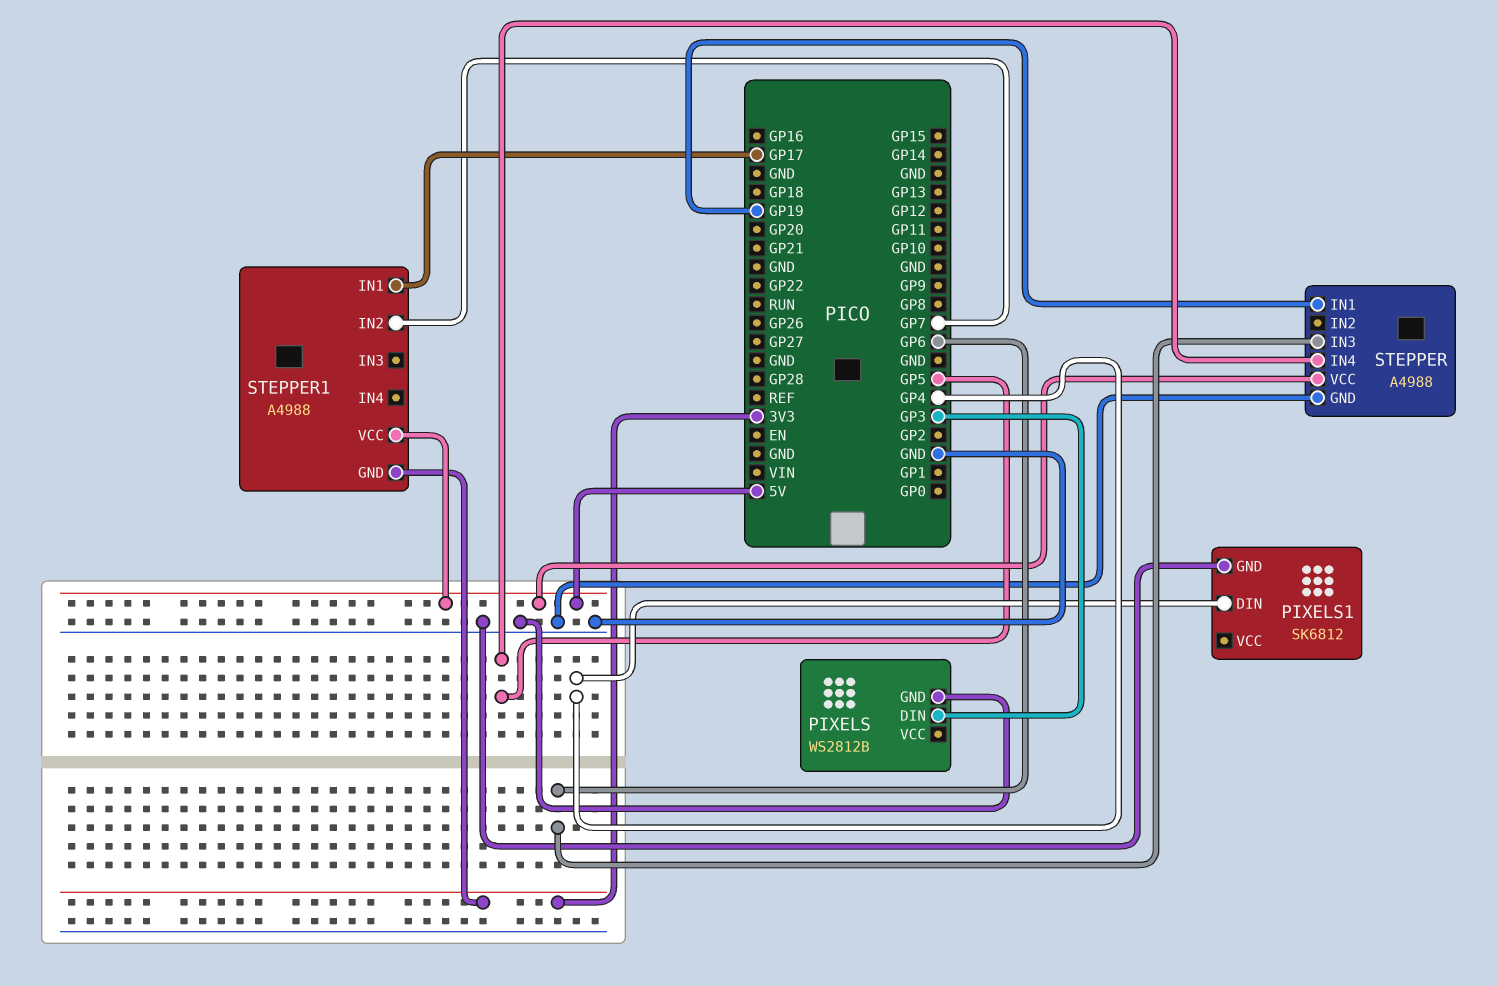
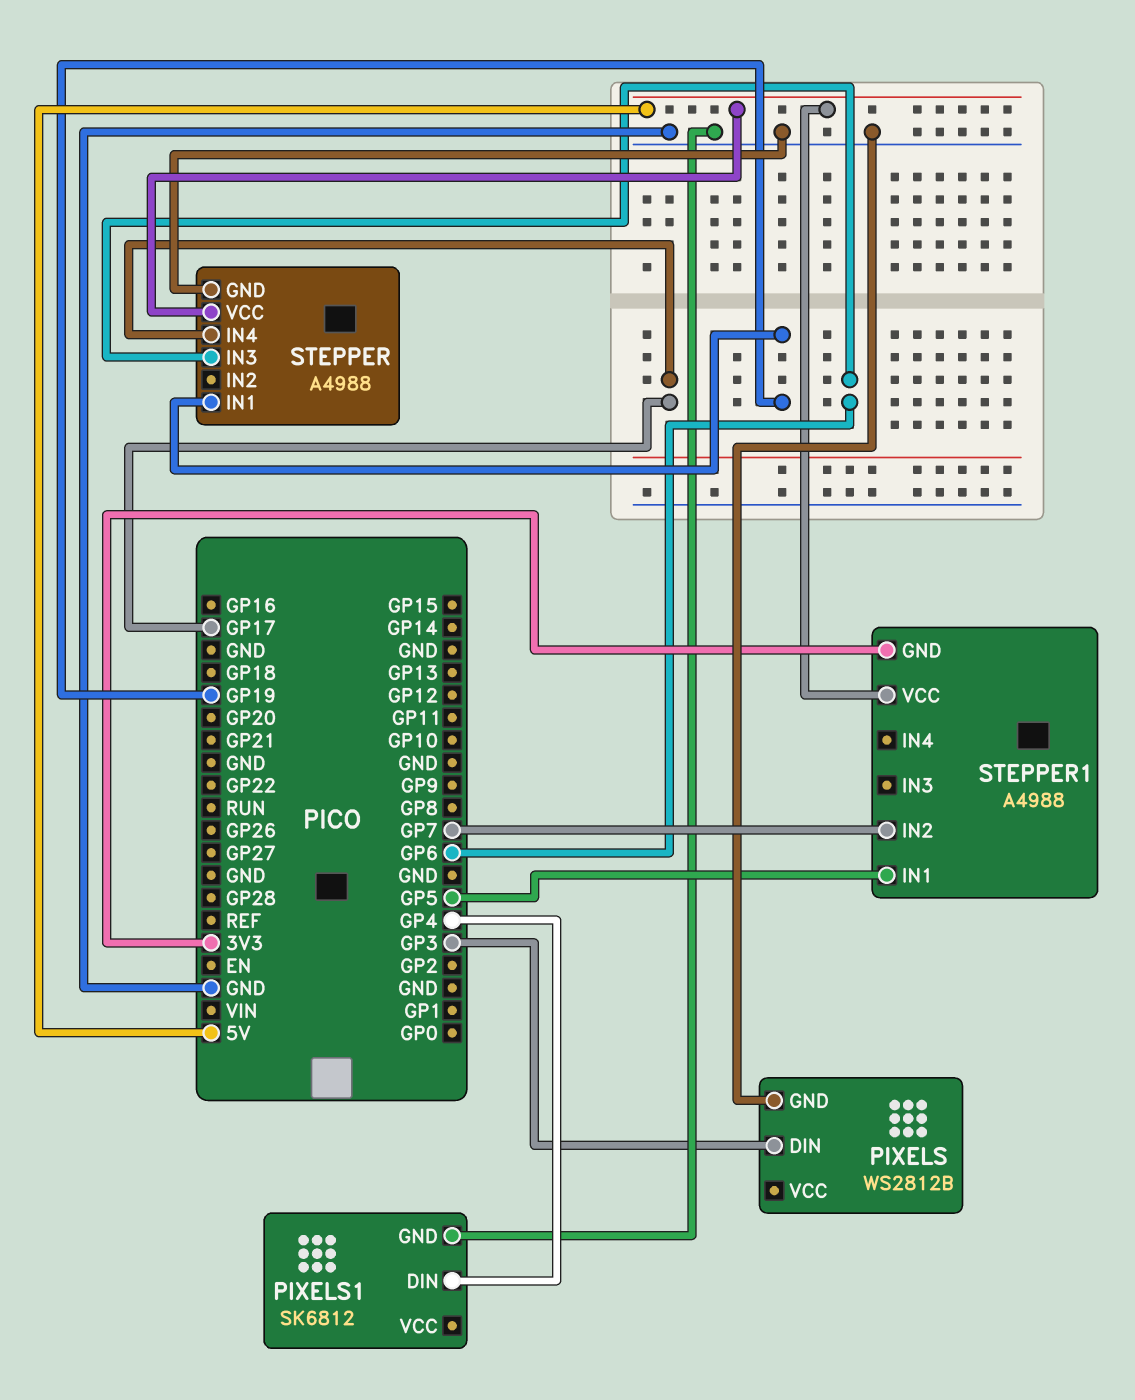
STEPPER pin IN4: GP5 -> GP17
STEPPER1 pin IN1: GP17 -> GP5

